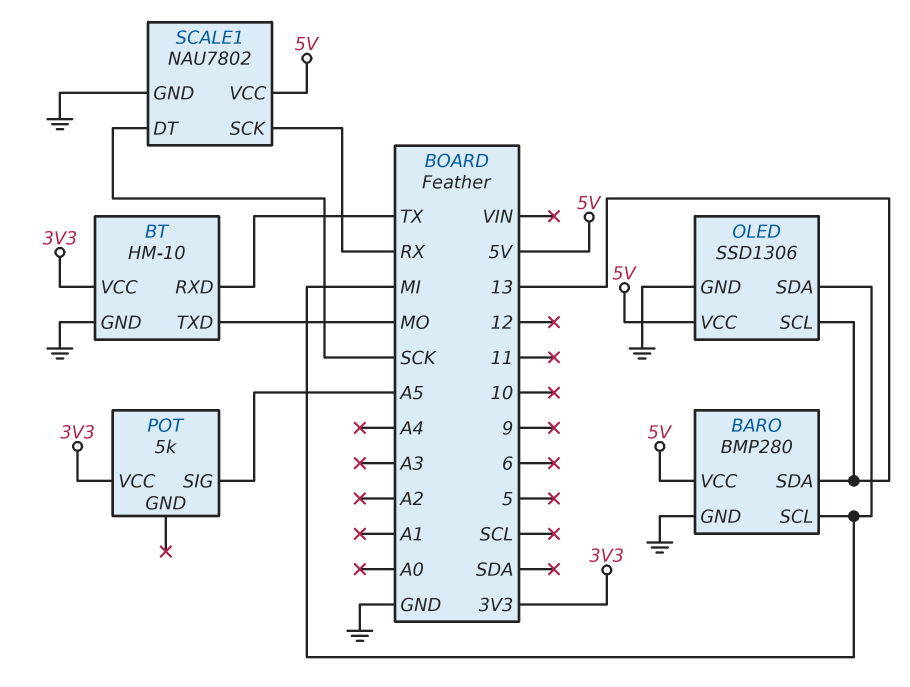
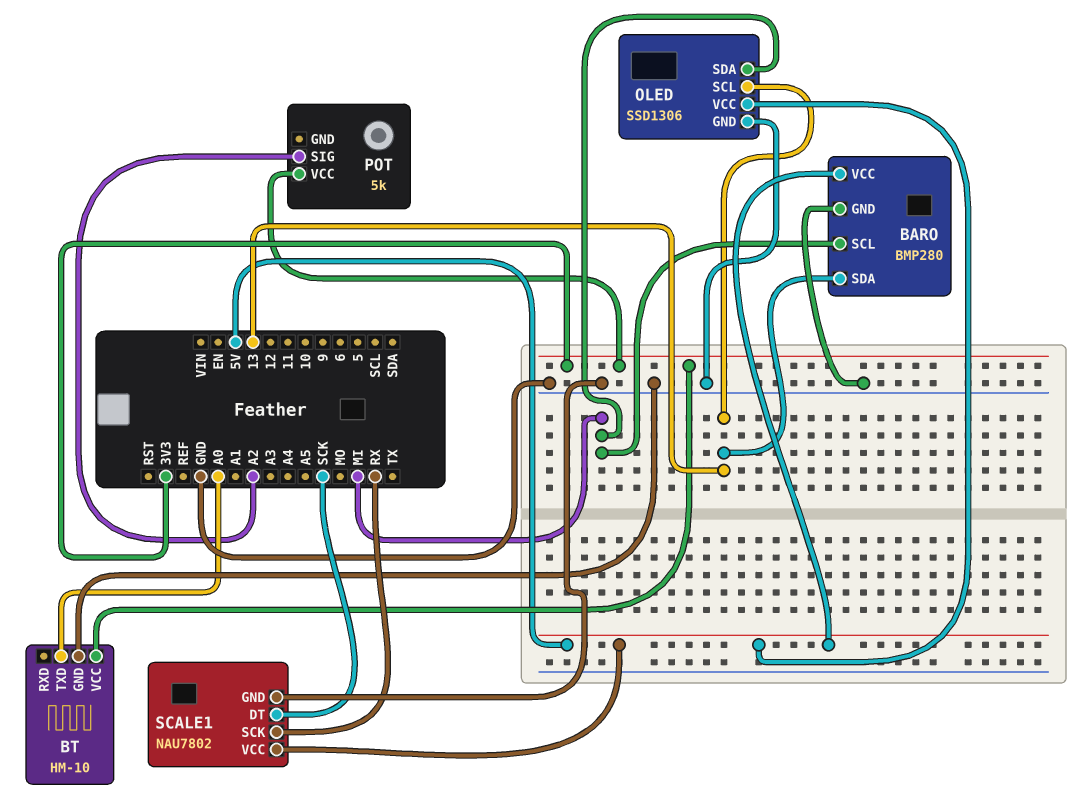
BT pin RXD: TX -> none
BT pin TXD: MO -> A0
POT pin SIG: A5 -> A2

